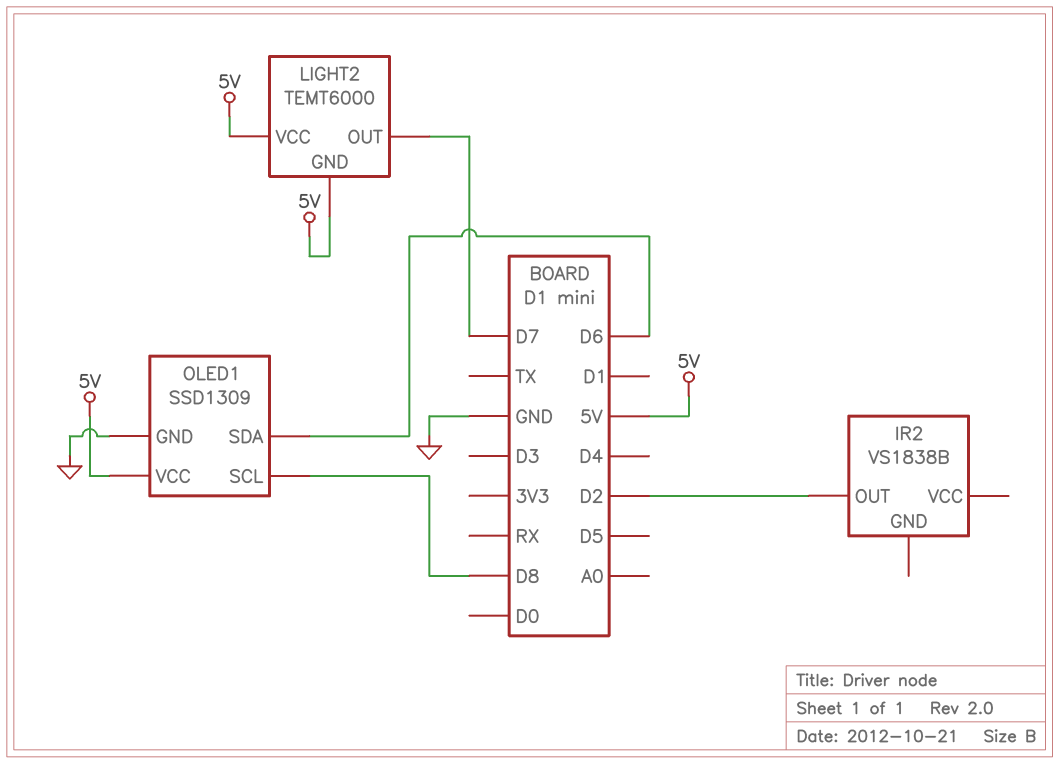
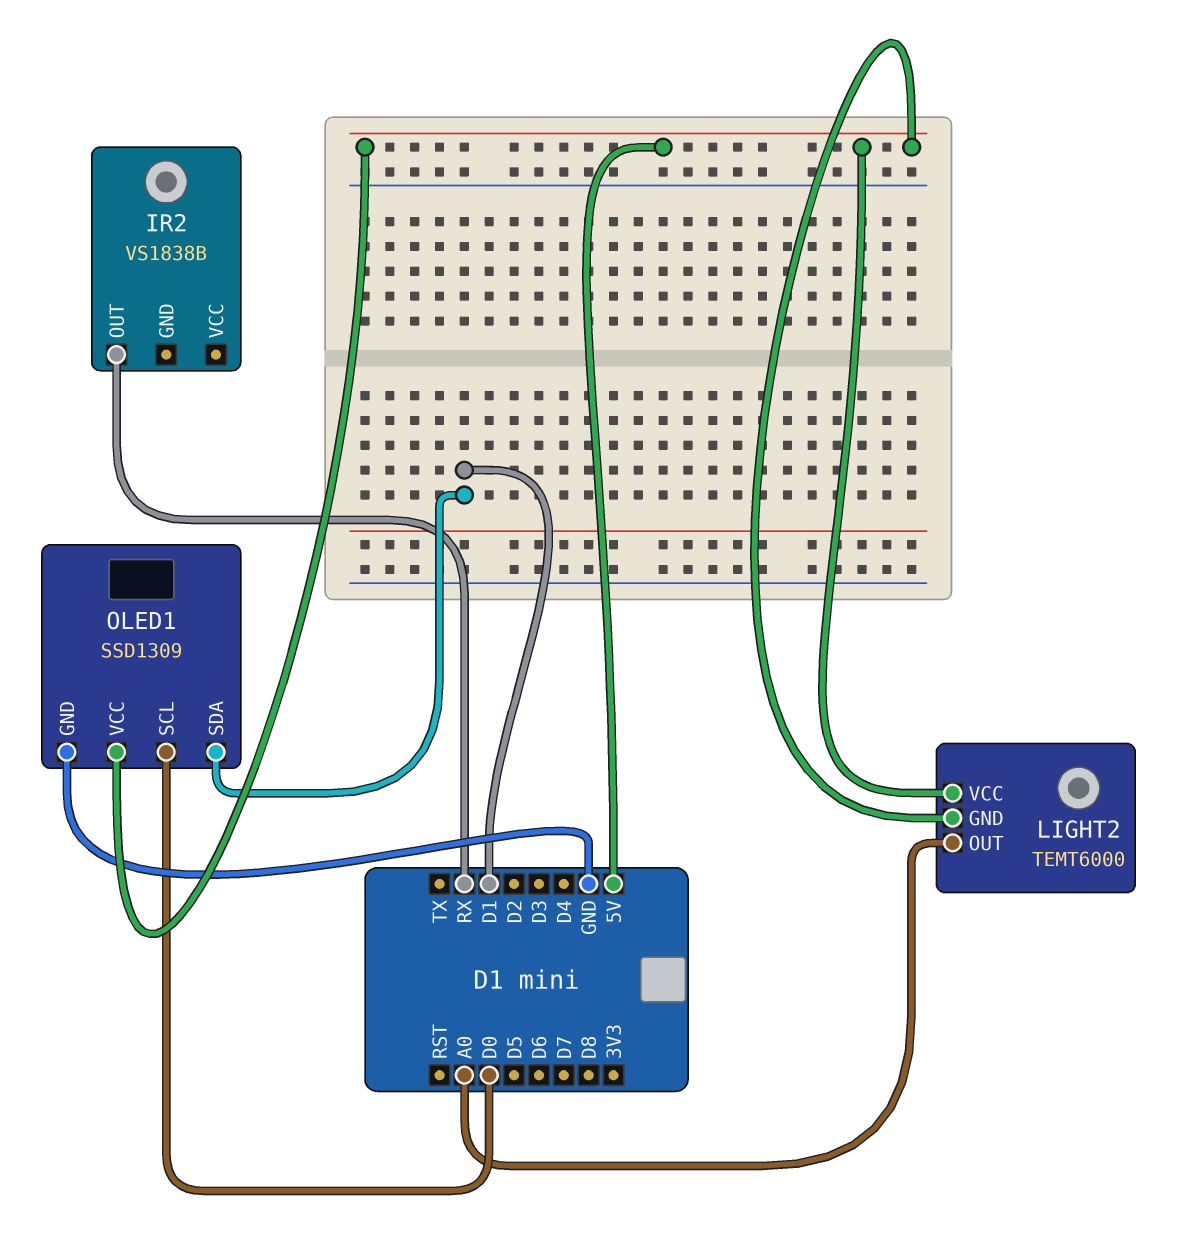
IR2 pin OUT: D2 -> RX
LIGHT2 pin OUT: D7 -> A0
OLED1 pin SCL: D8 -> D0
OLED1 pin SDA: D6 -> D1

